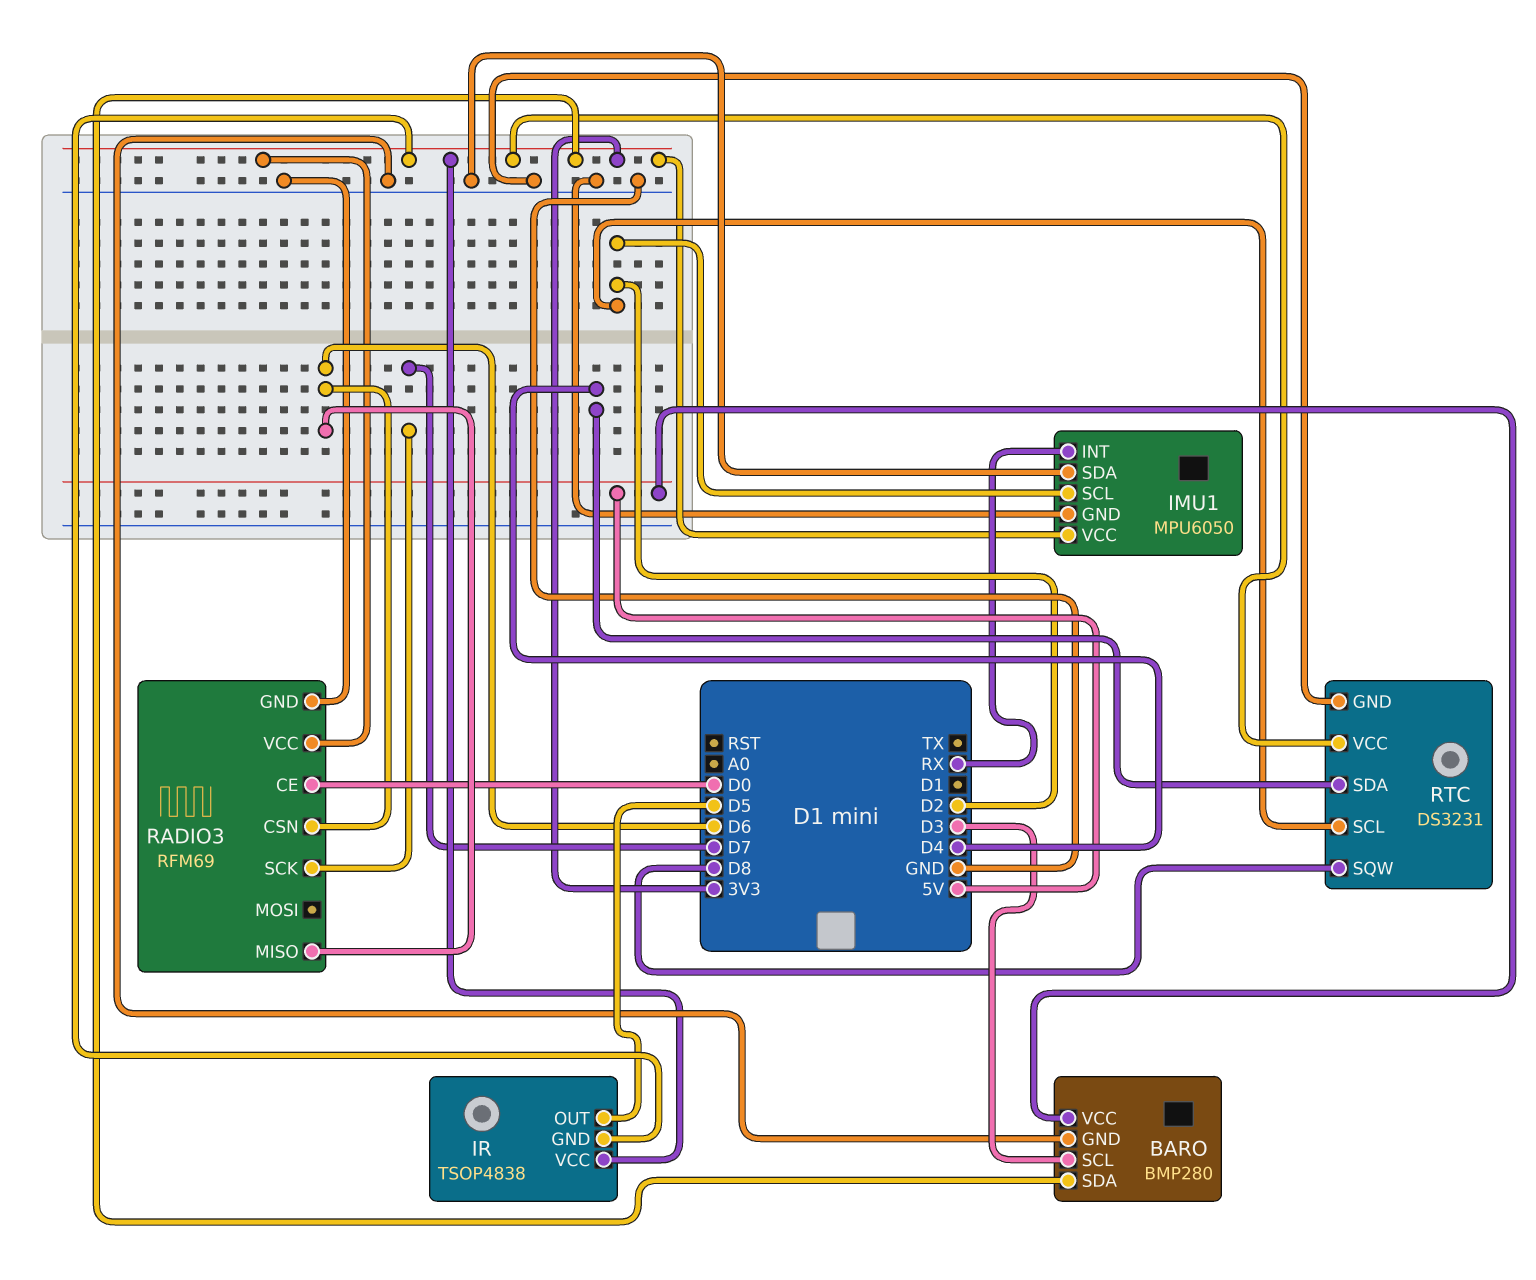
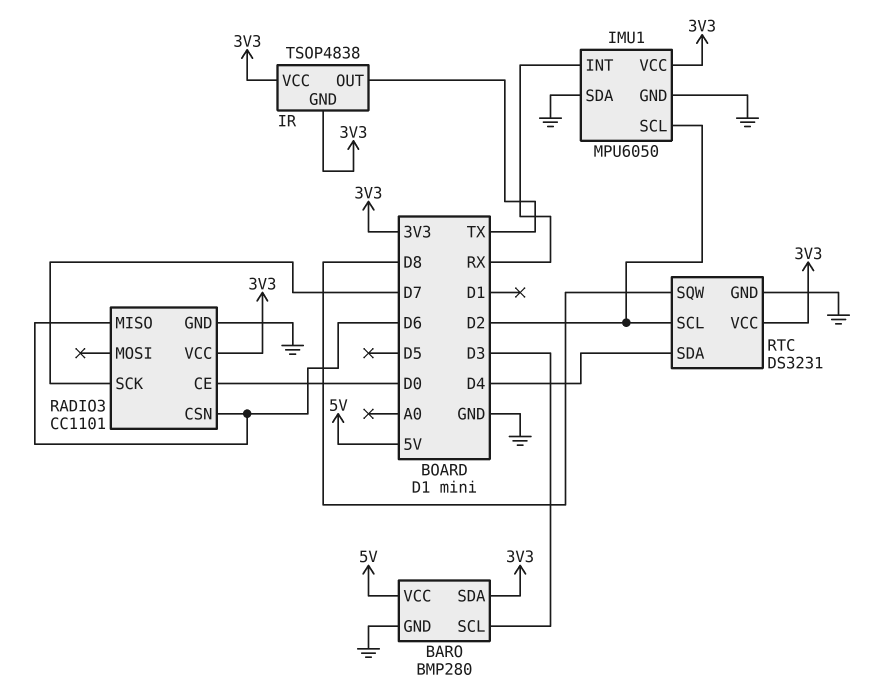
IR pin OUT: D5 -> TX
RADIO3: RFM69 -> CC1101

